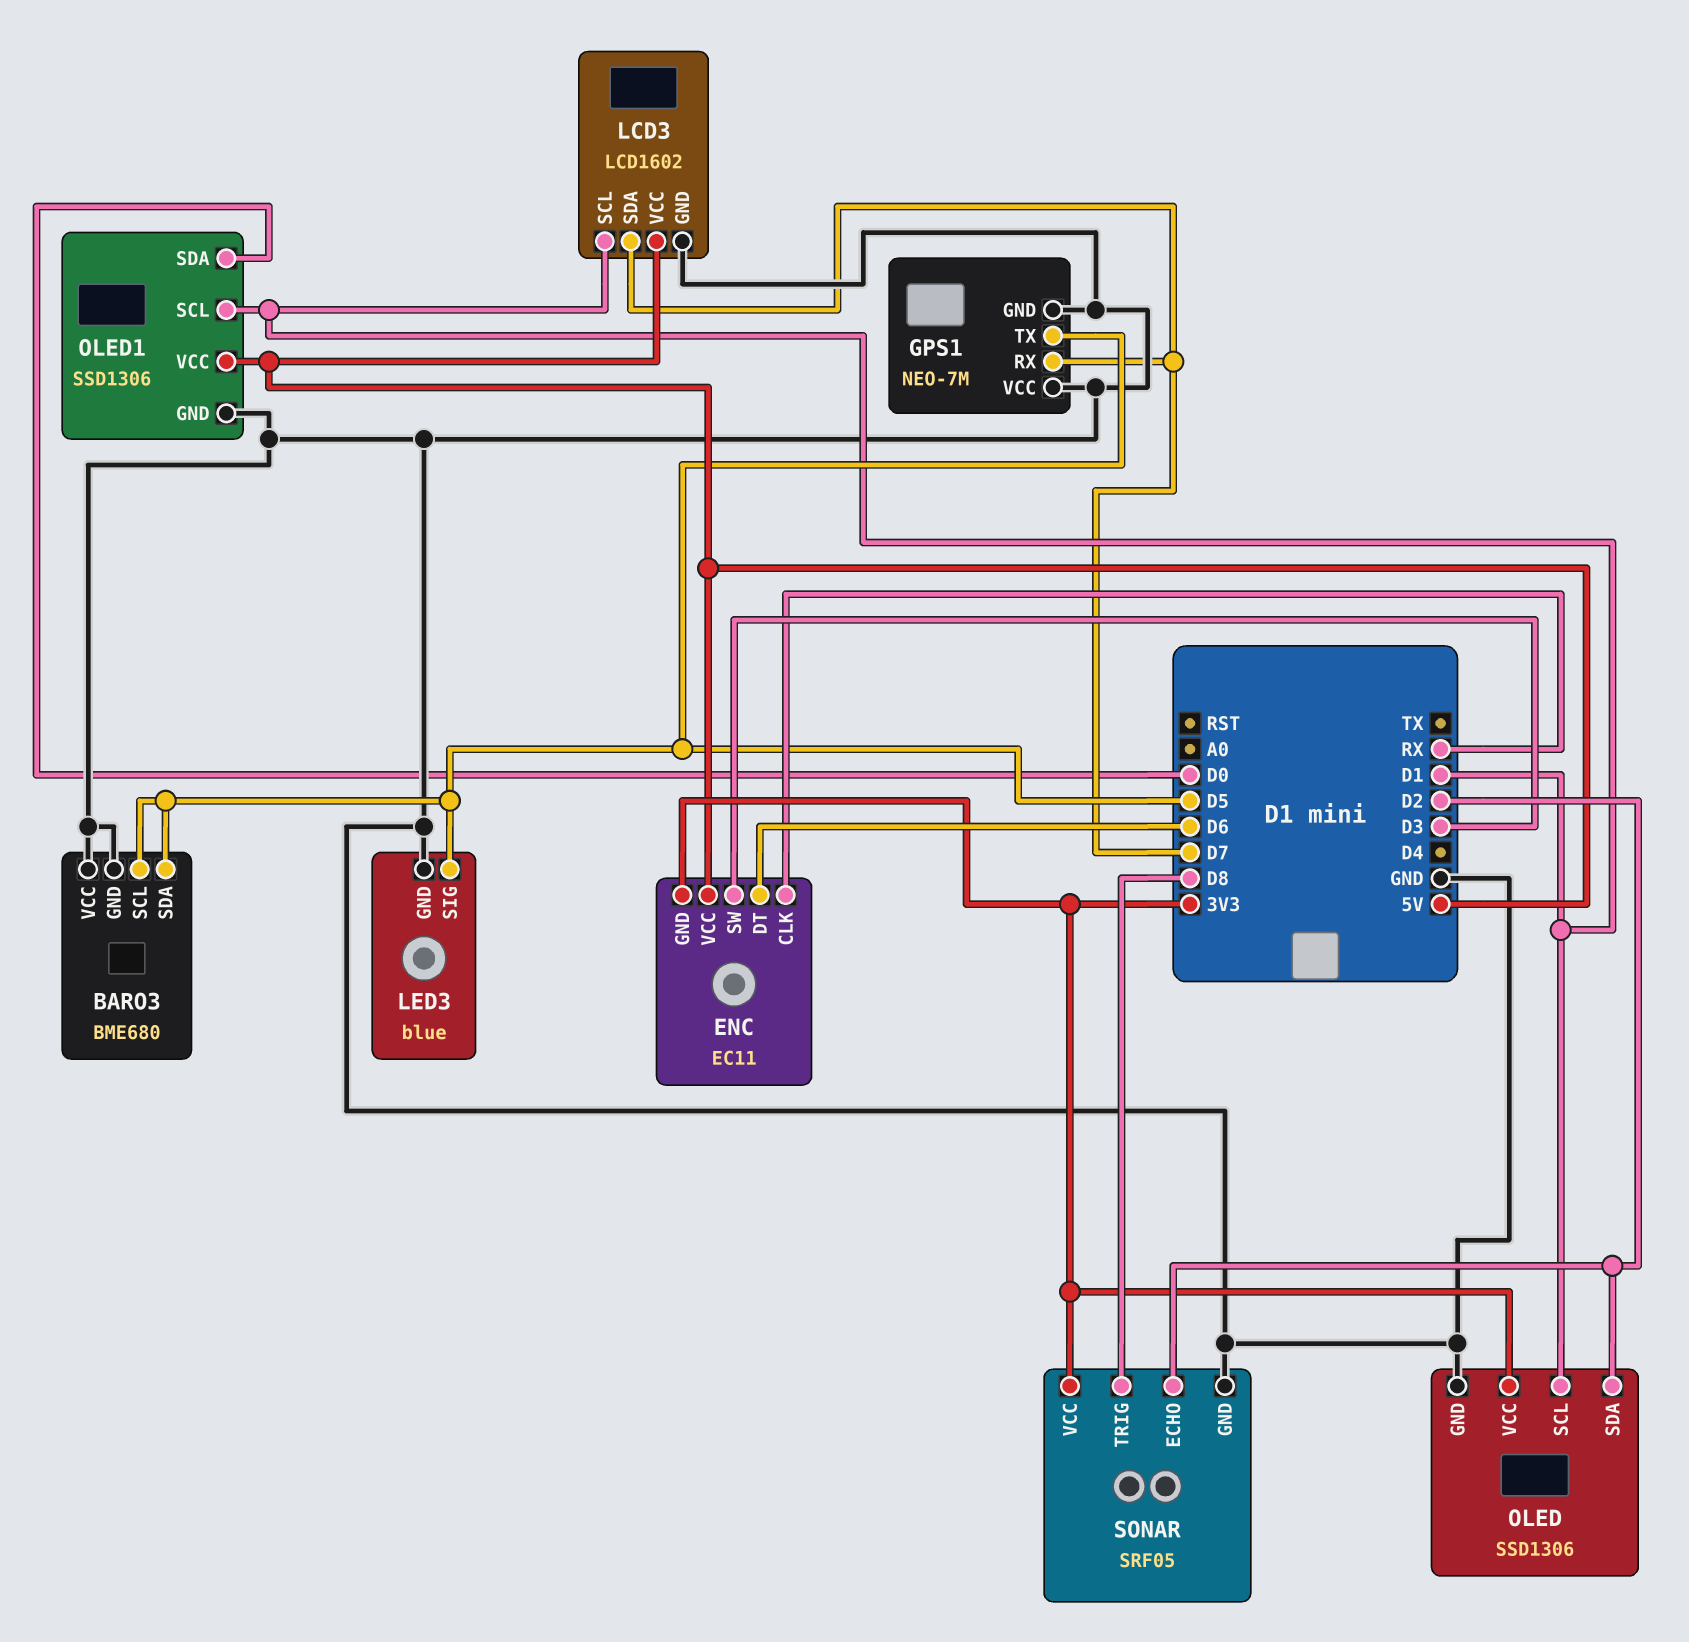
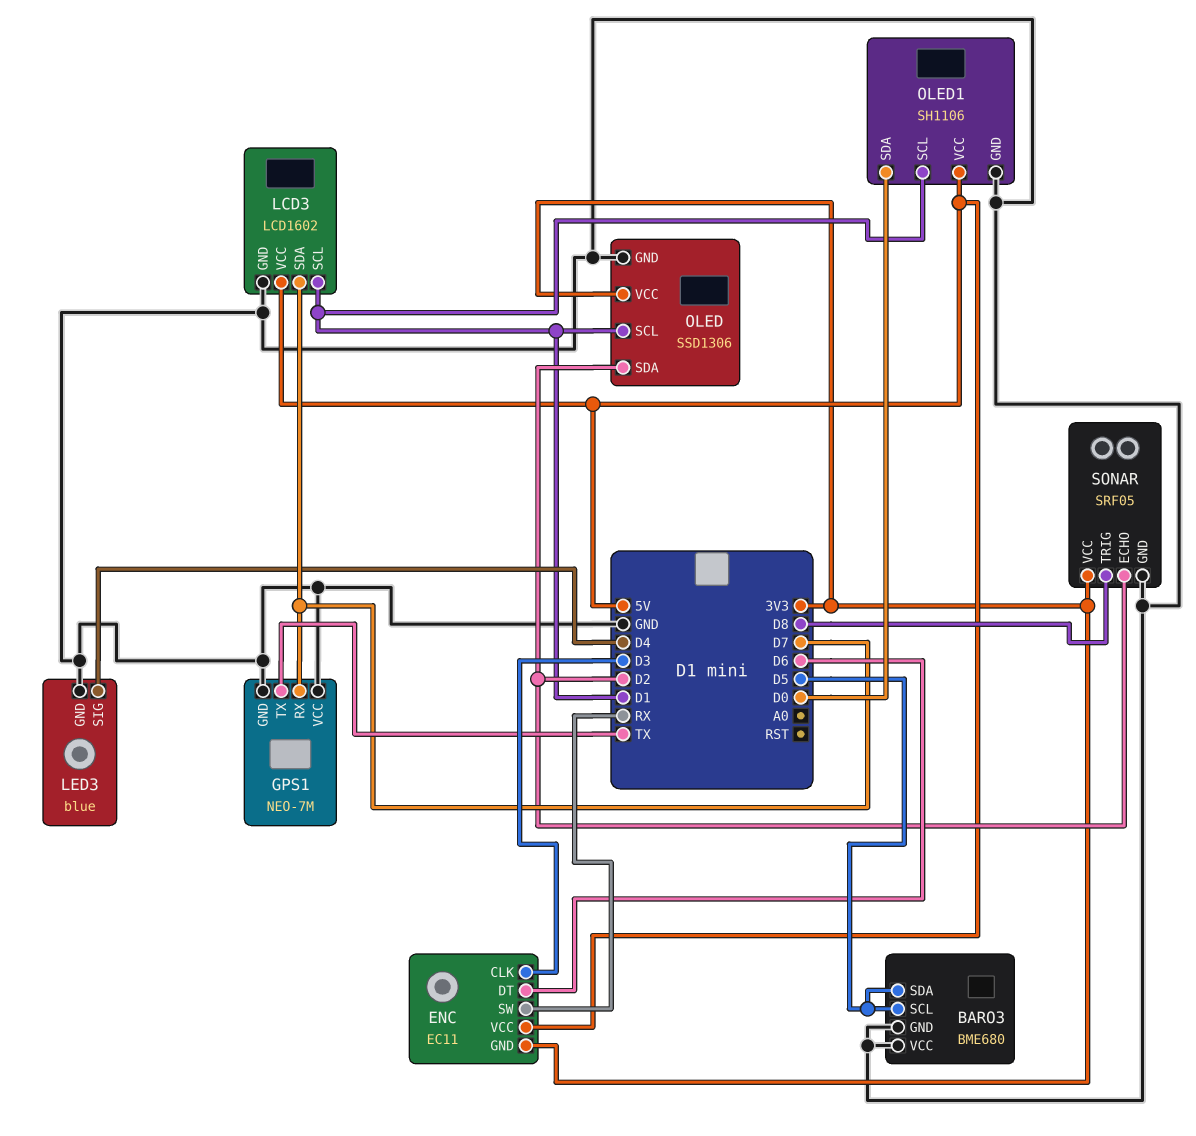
ENC pin CLK: RX -> D3
ENC pin SW: D3 -> RX
GPS1 pin TX: D5 -> TX
LED3 pin SIG: D5 -> D4
OLED1: SSD1306 -> SH1106

